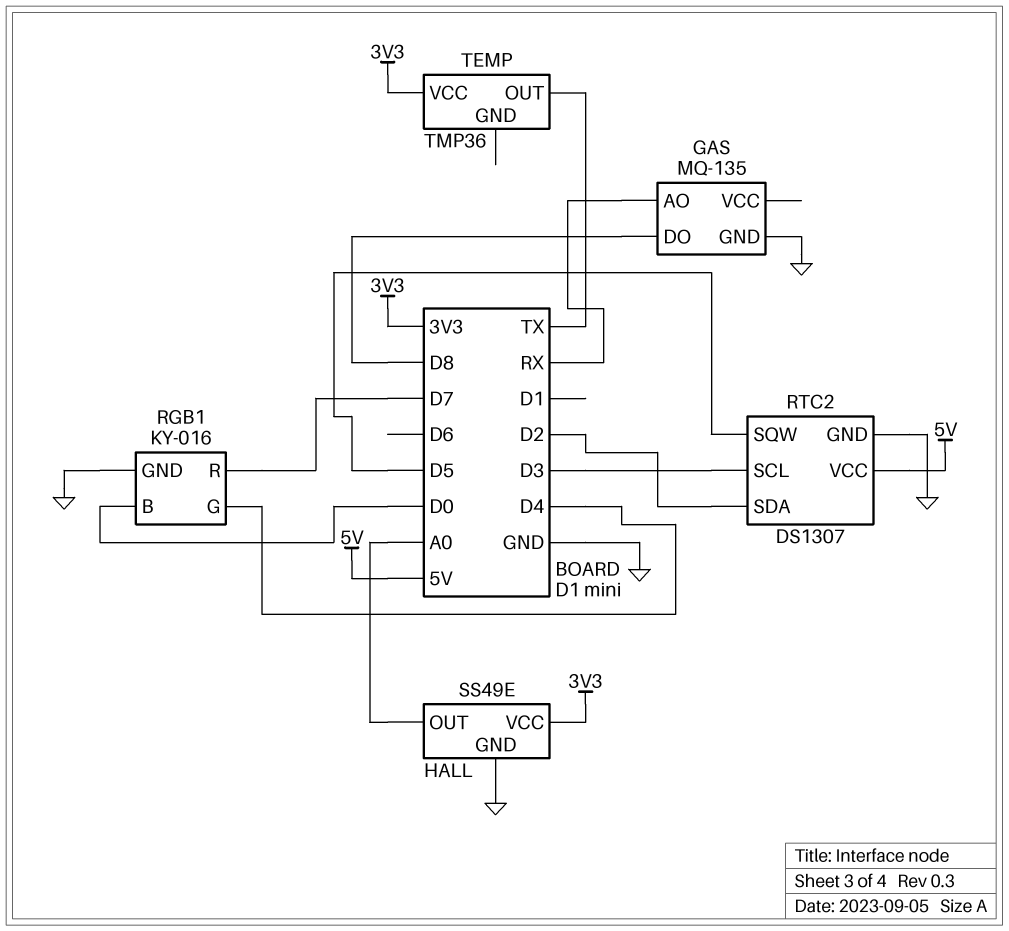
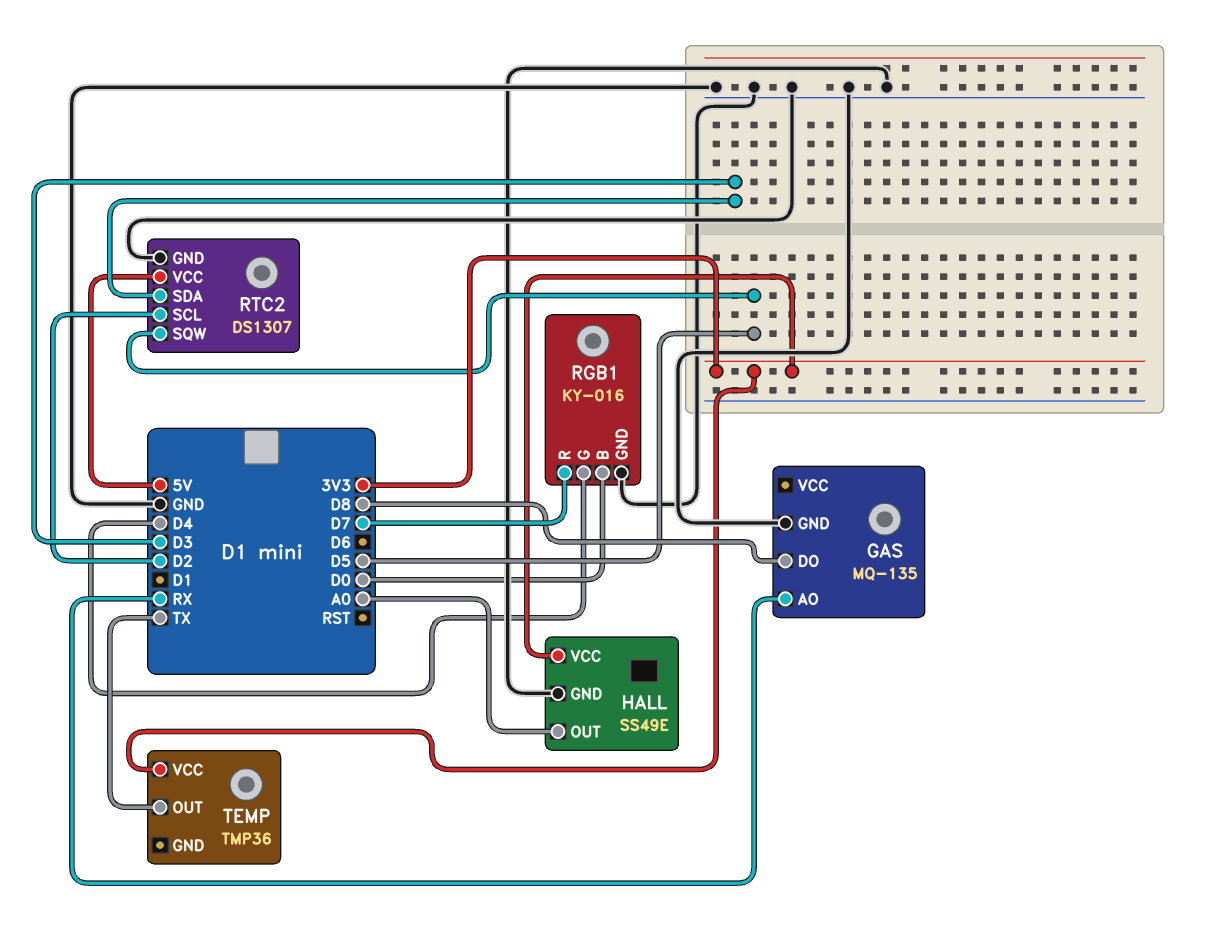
RTC2 pin SCL: D3 -> D2
RTC2 pin SDA: D2 -> D3

